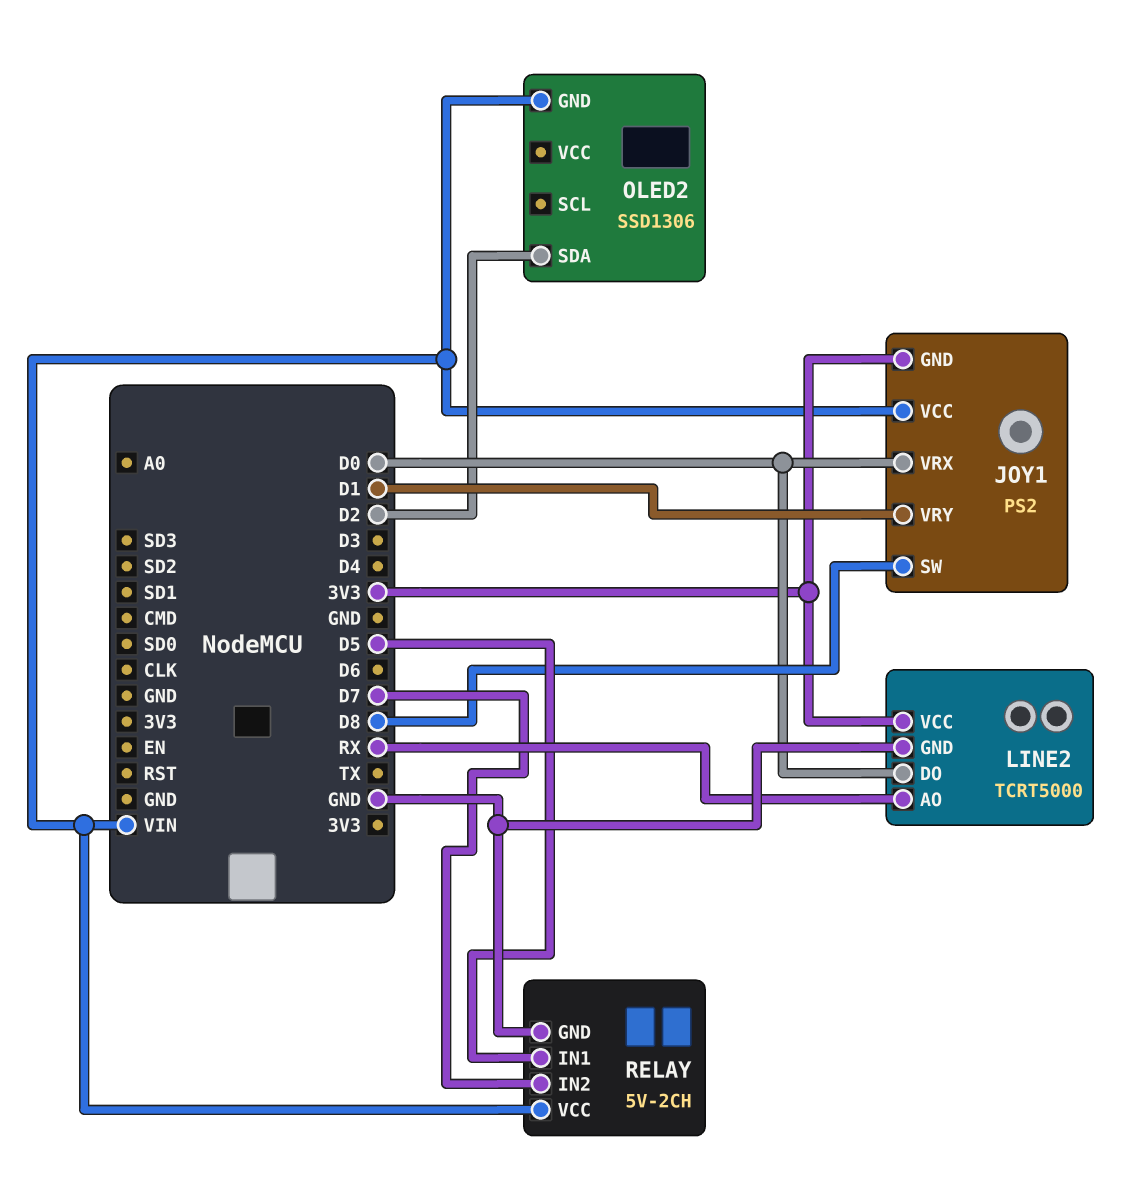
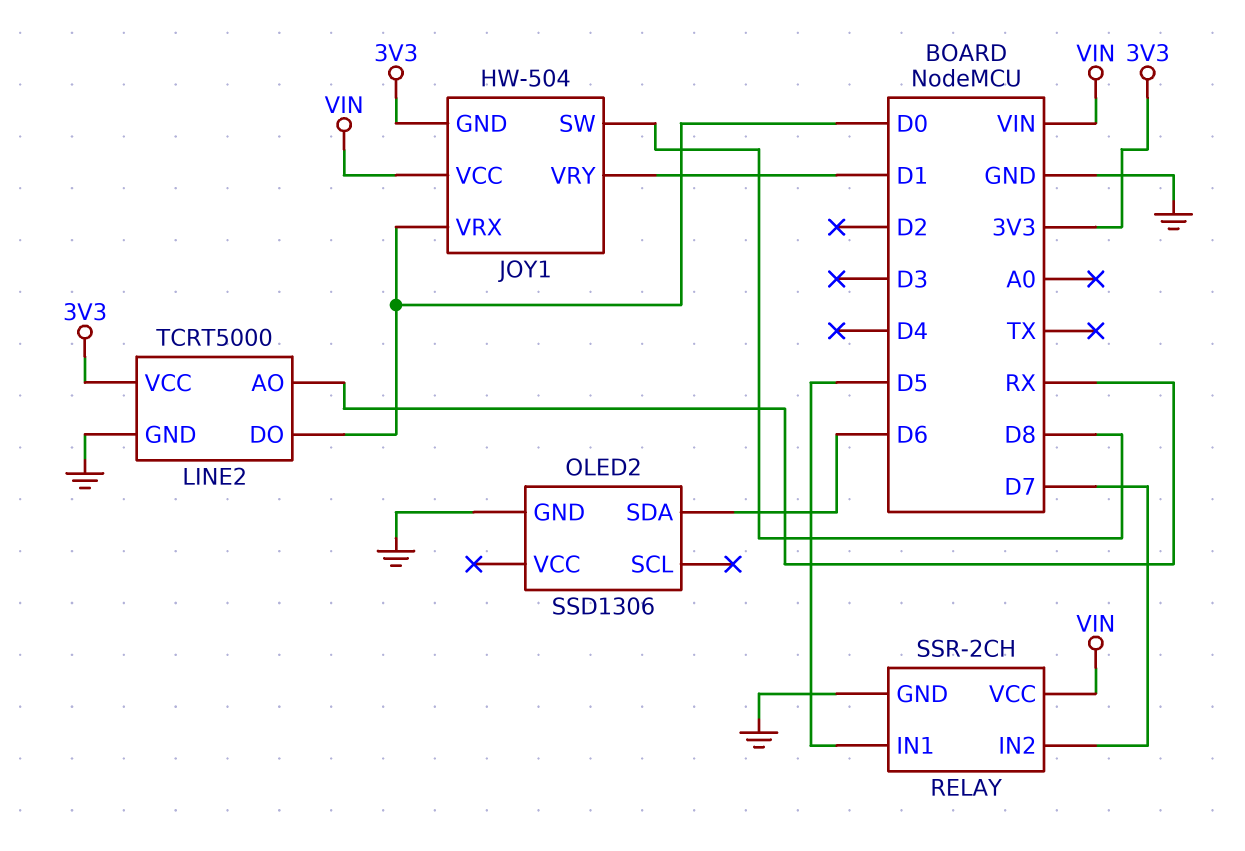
JOY1: PS2 -> HW-504
OLED2 pin GND: VIN -> GND
OLED2 pin SDA: D2 -> D6
RELAY: 5V-2CH -> SSR-2CH

